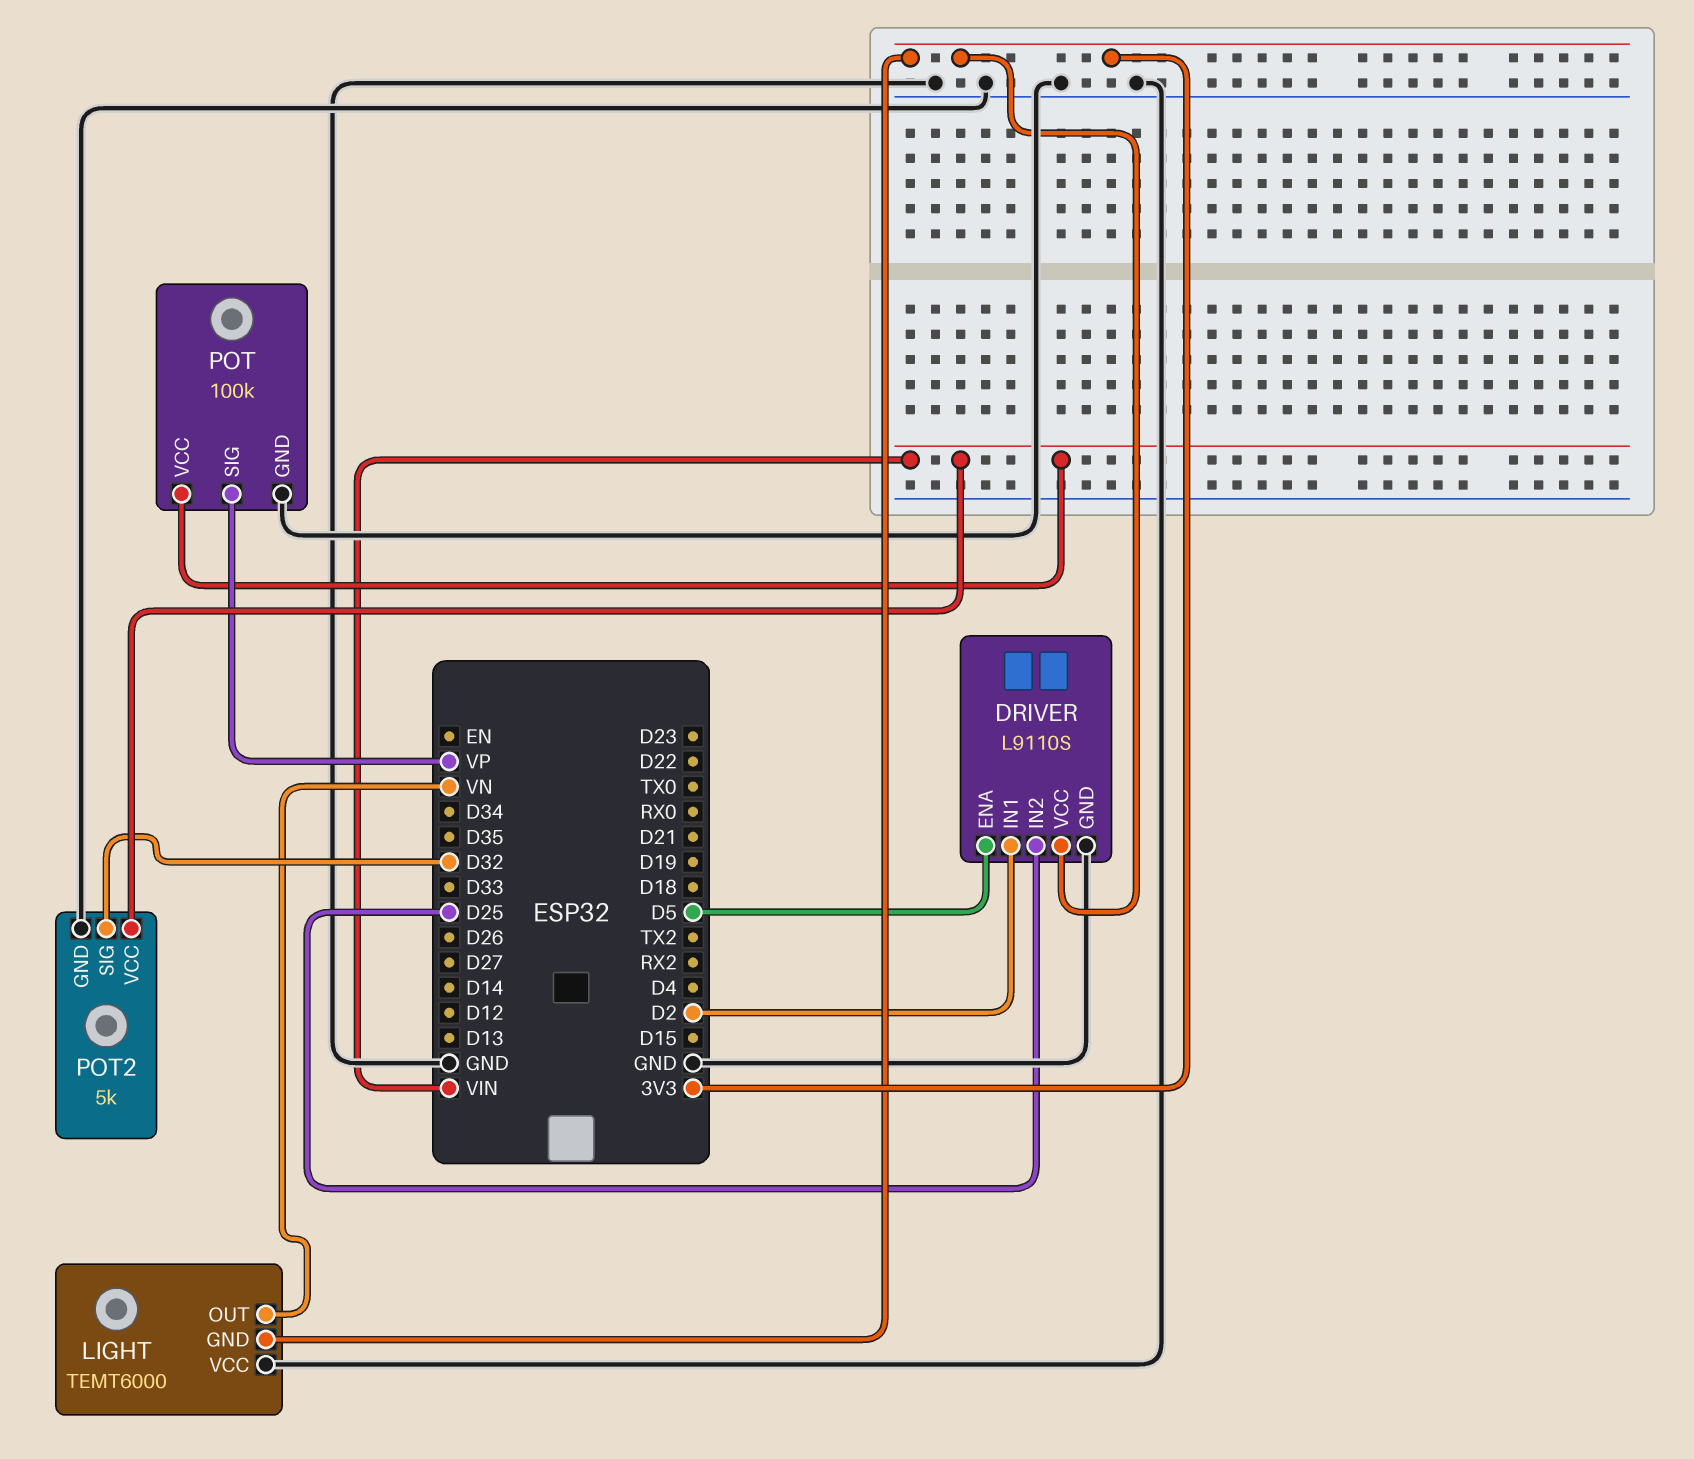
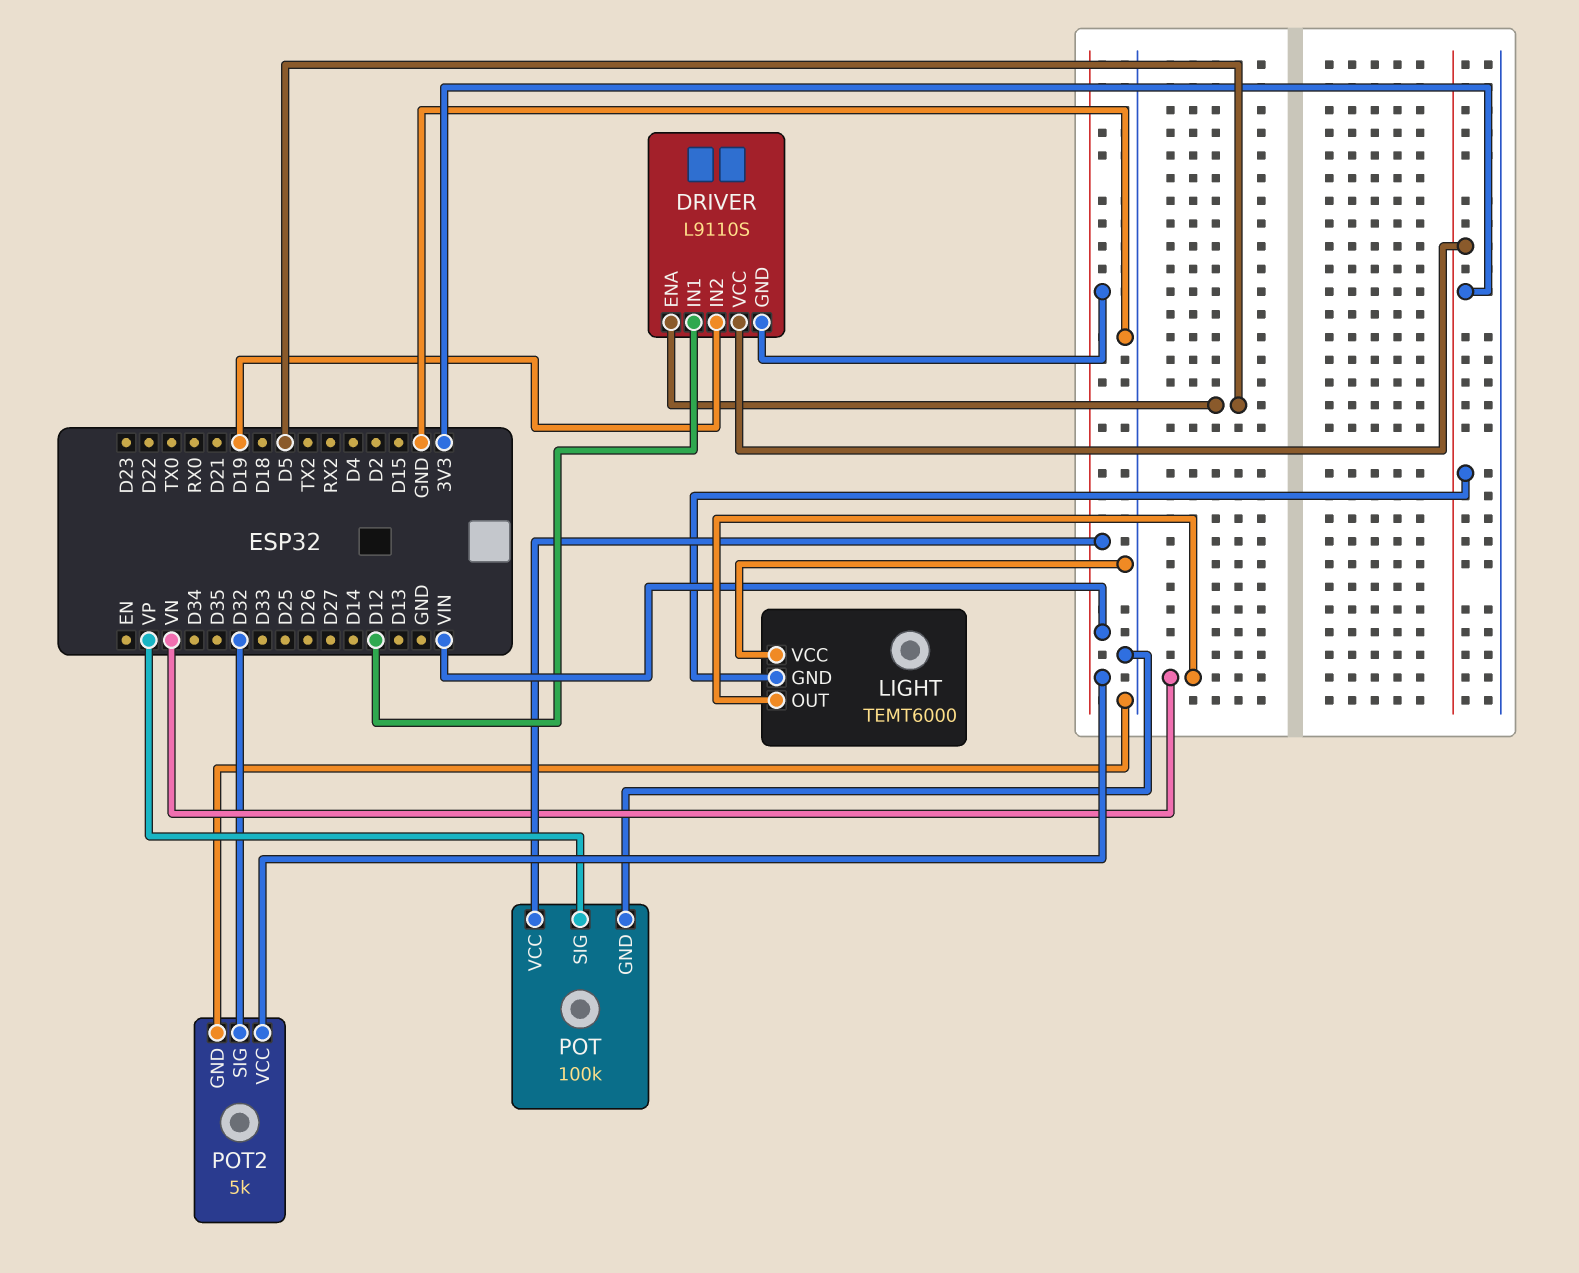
DRIVER pin GND: GND -> VIN
DRIVER pin IN1: D2 -> D12
DRIVER pin IN2: D25 -> D19

